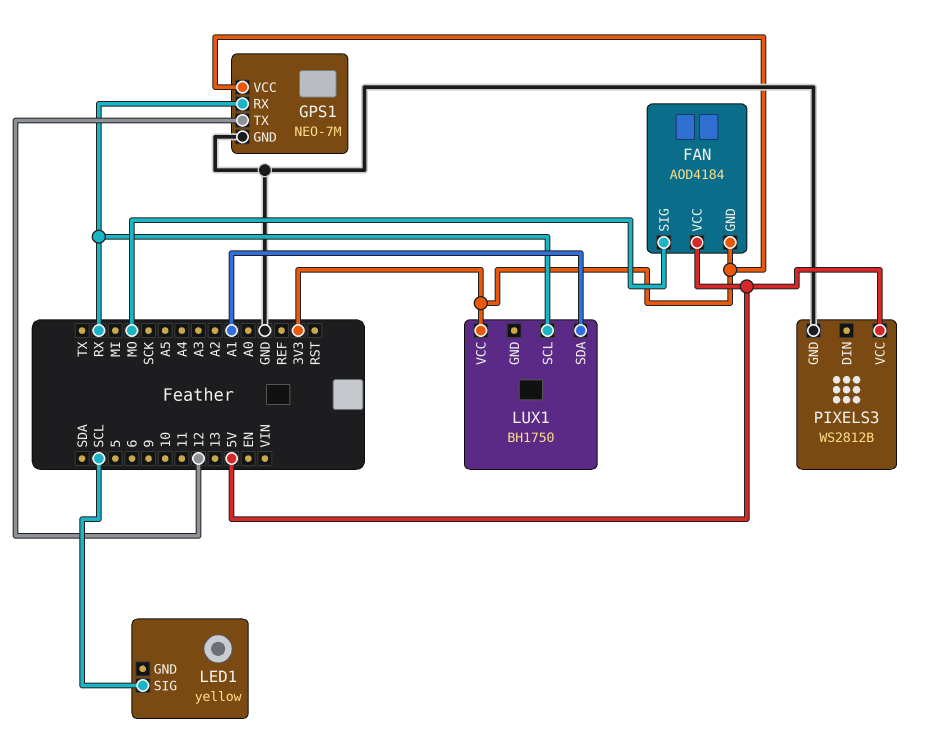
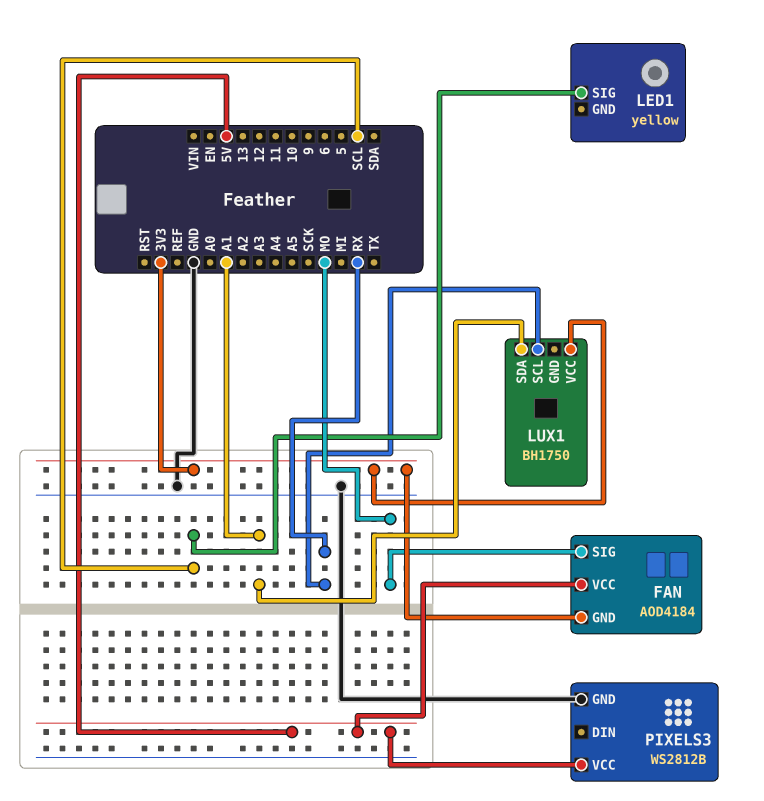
GPS1: NEO-7M -> none
GPS1 pin GND: GND -> none
GPS1 pin RX: RX -> none
GPS1 pin TX: 12 -> none
GPS1 pin VCC: 3V3 -> none

